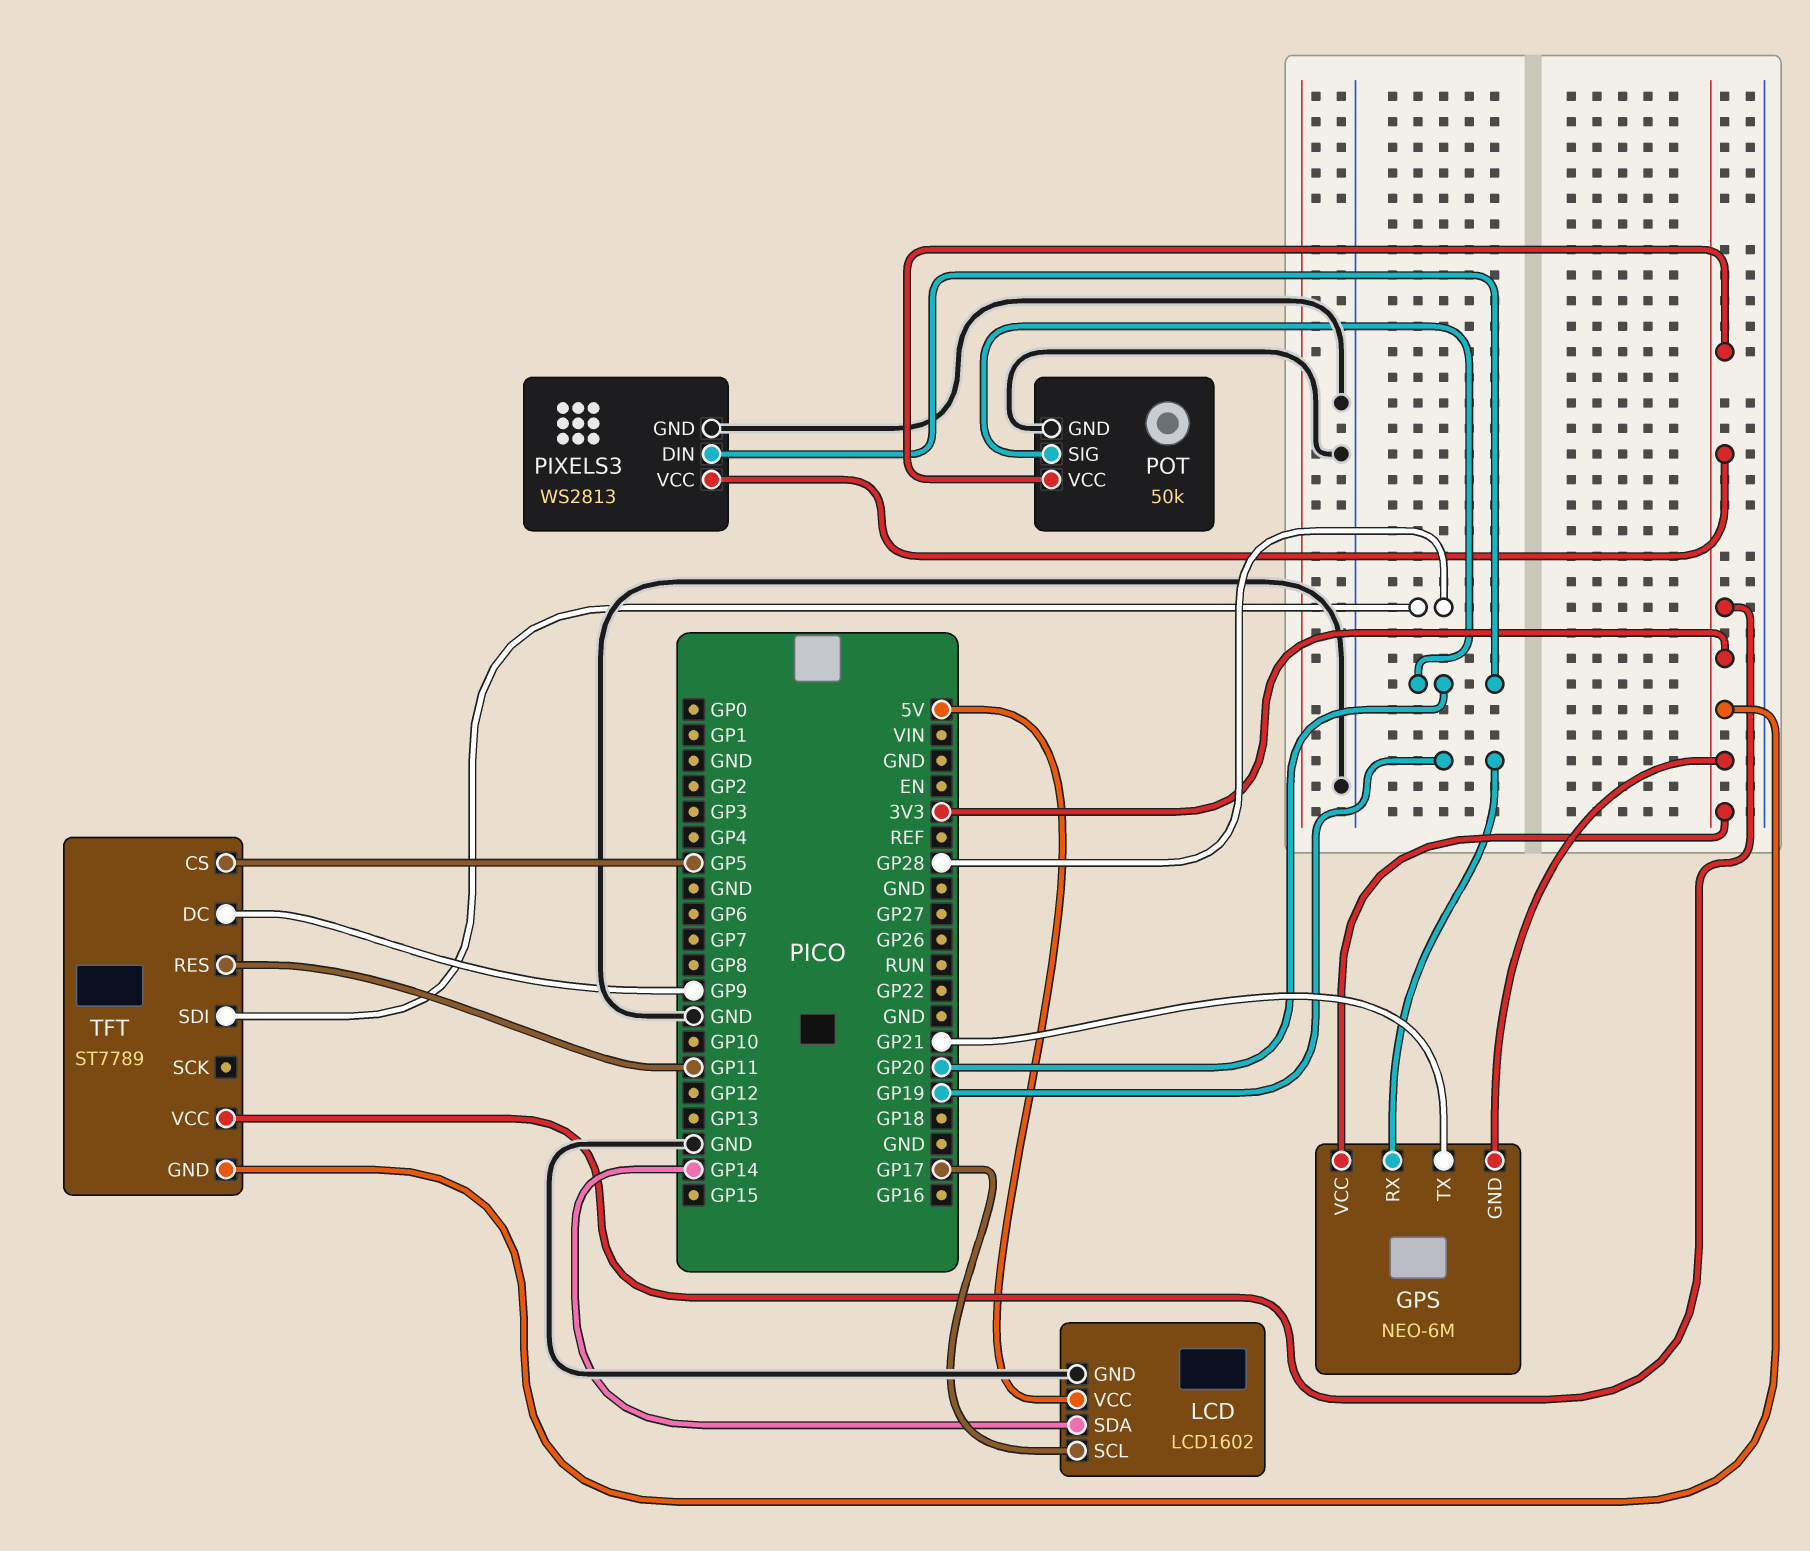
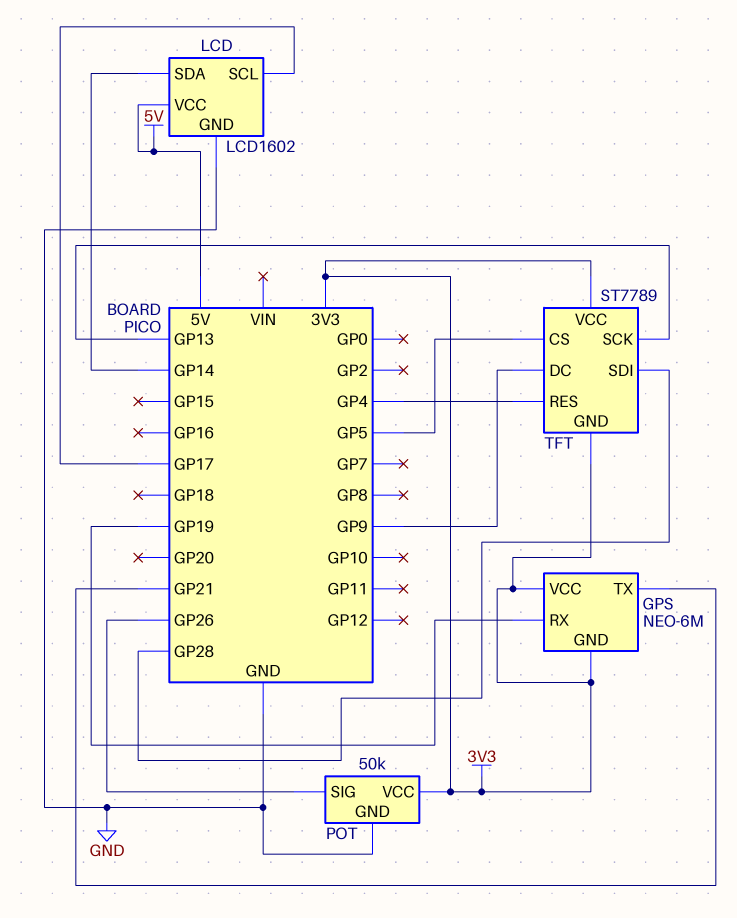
PIXELS3: WS2813 -> none
PIXELS3 pin DIN: GP20 -> none
PIXELS3 pin GND: GND -> none
PIXELS3 pin VCC: 3V3 -> none
POT pin SIG: GP20 -> GP26
TFT pin RES: GP11 -> GP4
TFT pin SCK: none -> GP13

